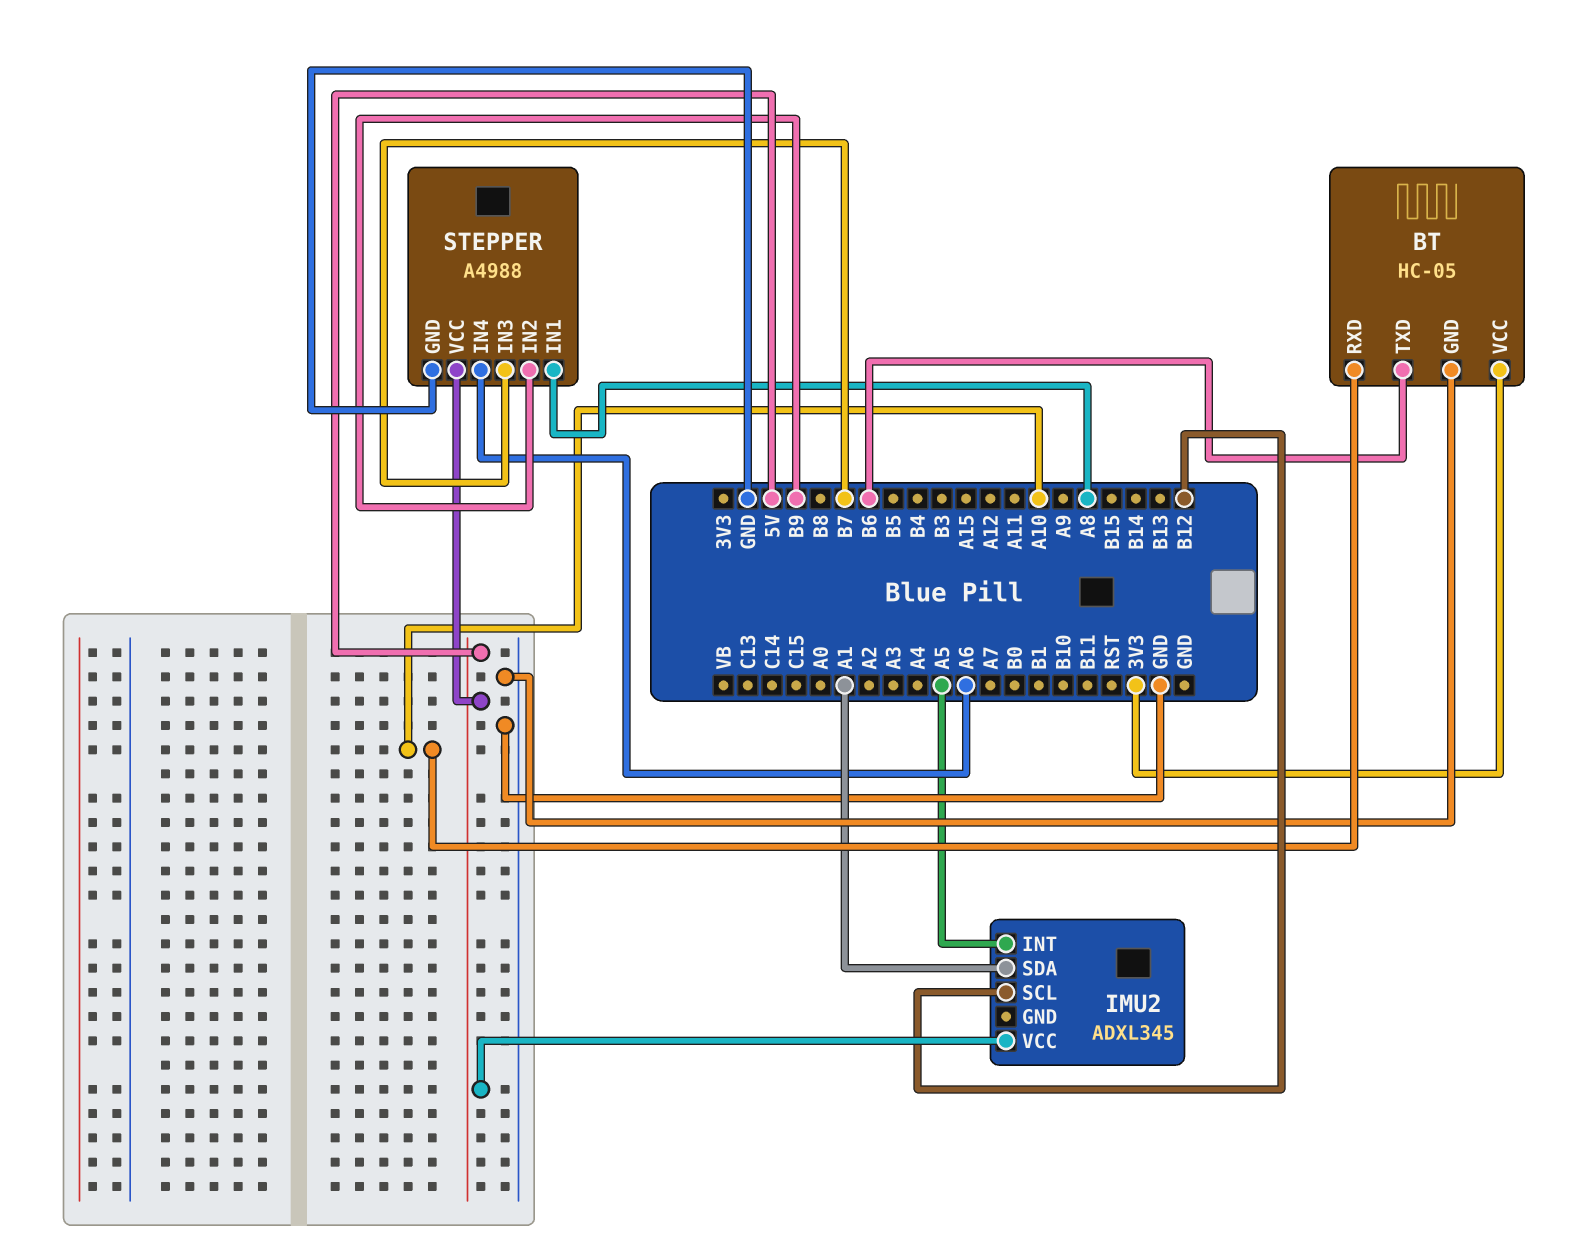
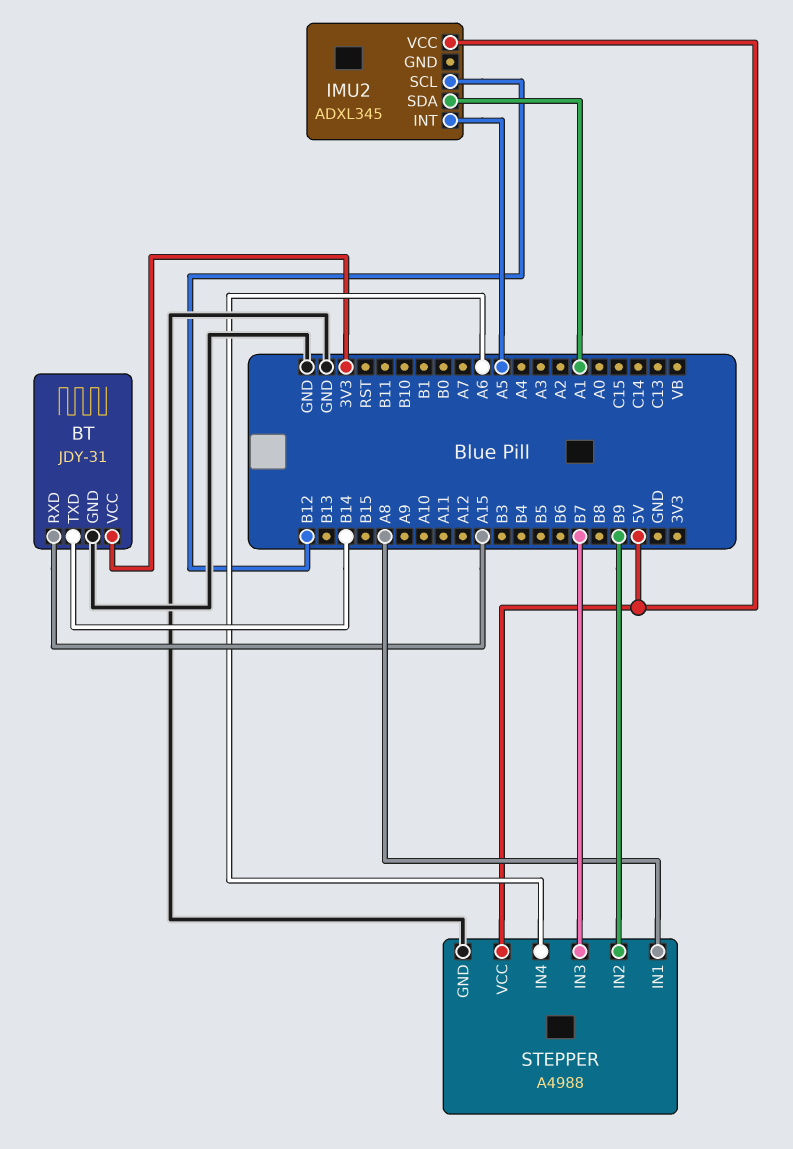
BT: HC-05 -> JDY-31
BT pin RXD: A10 -> A15
BT pin TXD: B6 -> B14

